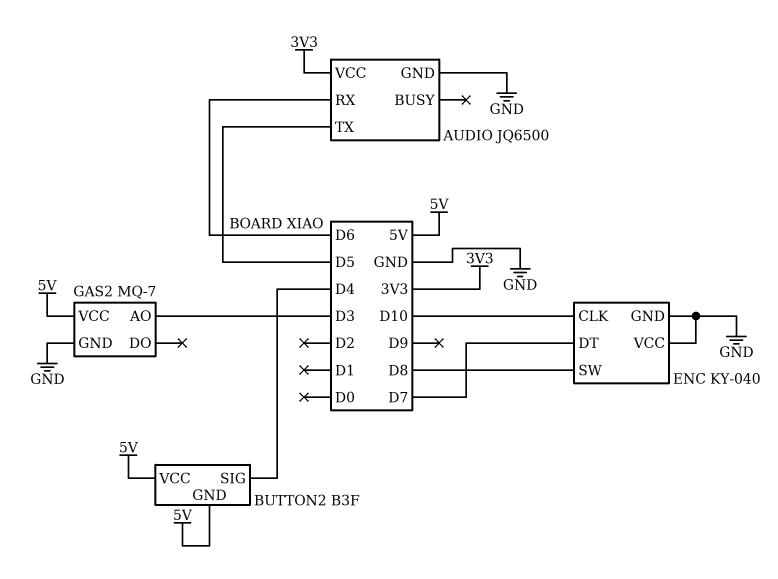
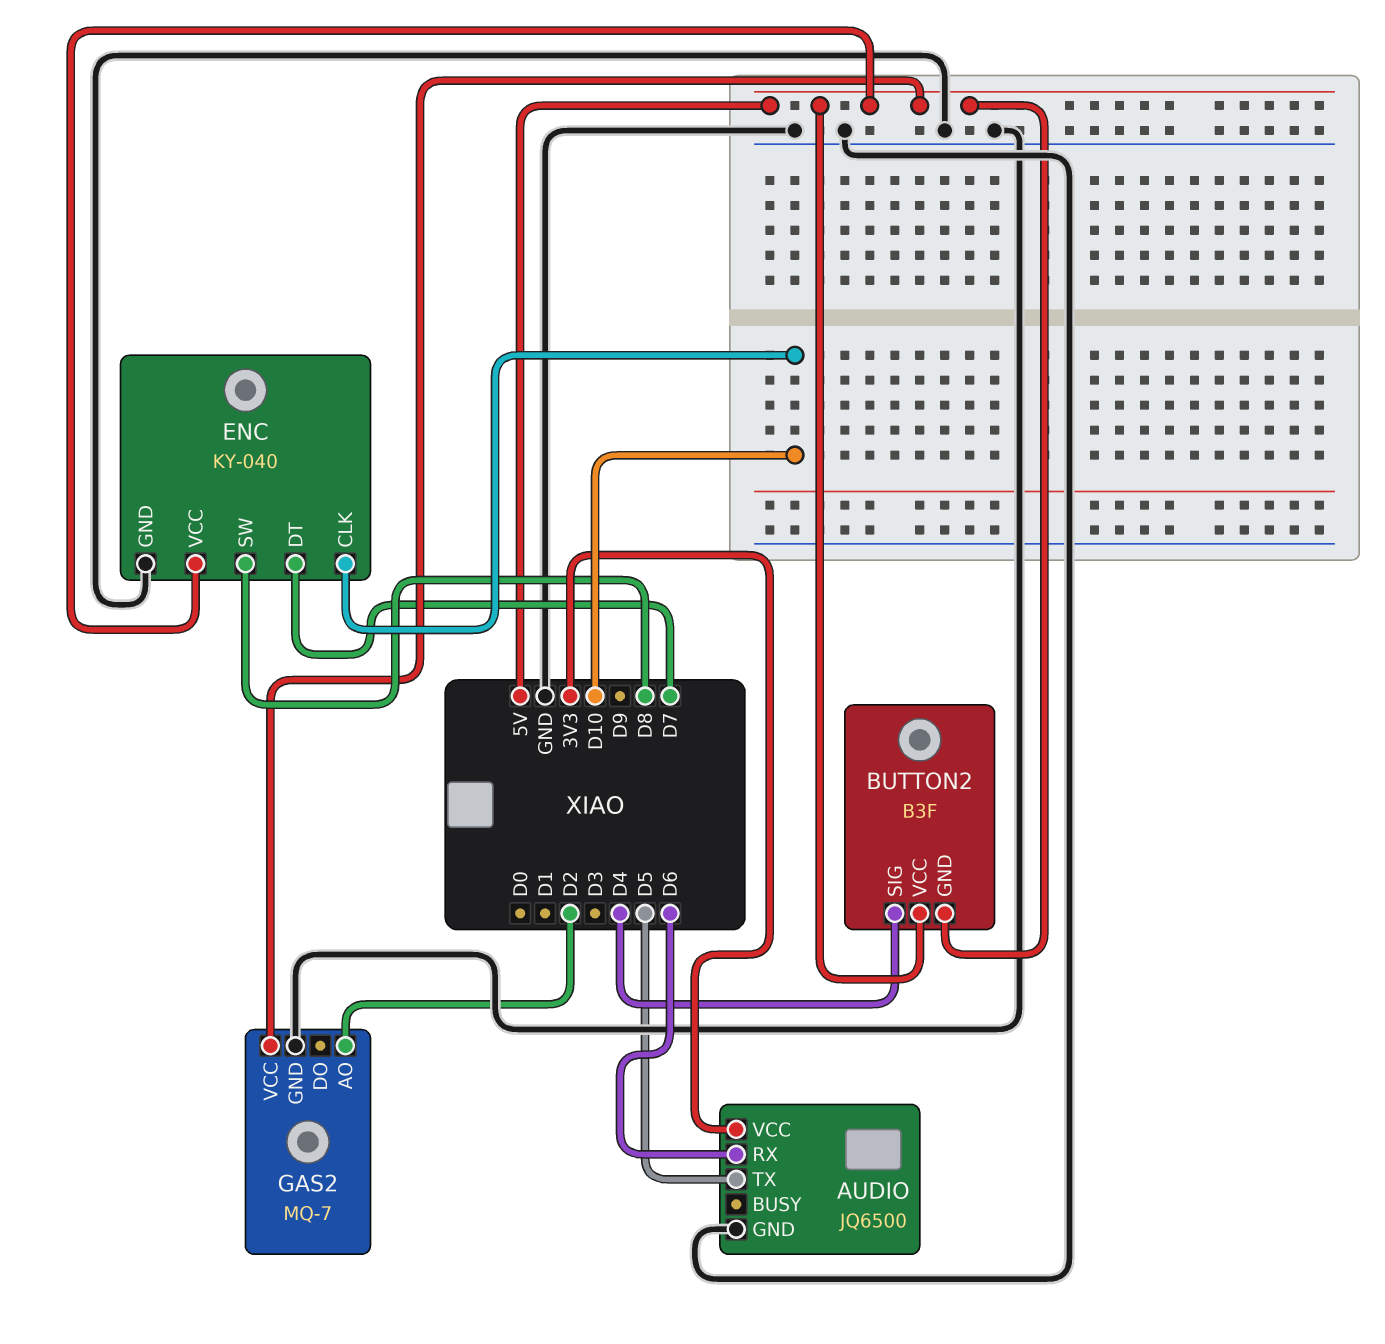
ENC pin VCC: GND -> 5V
GAS2 pin AO: D3 -> D2

